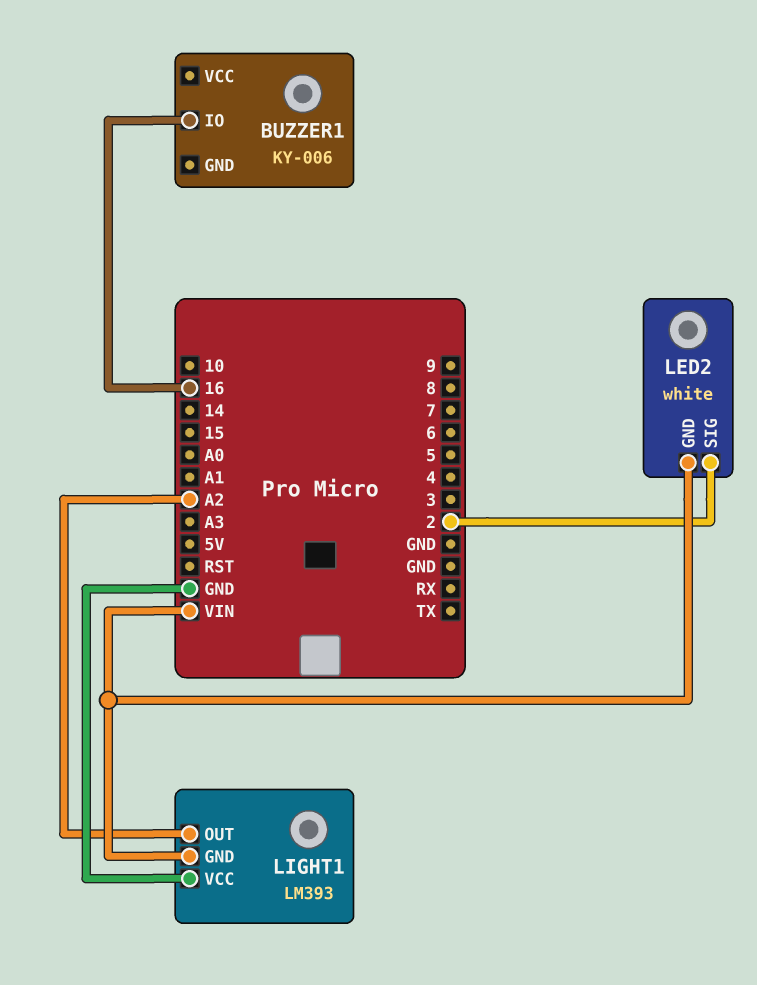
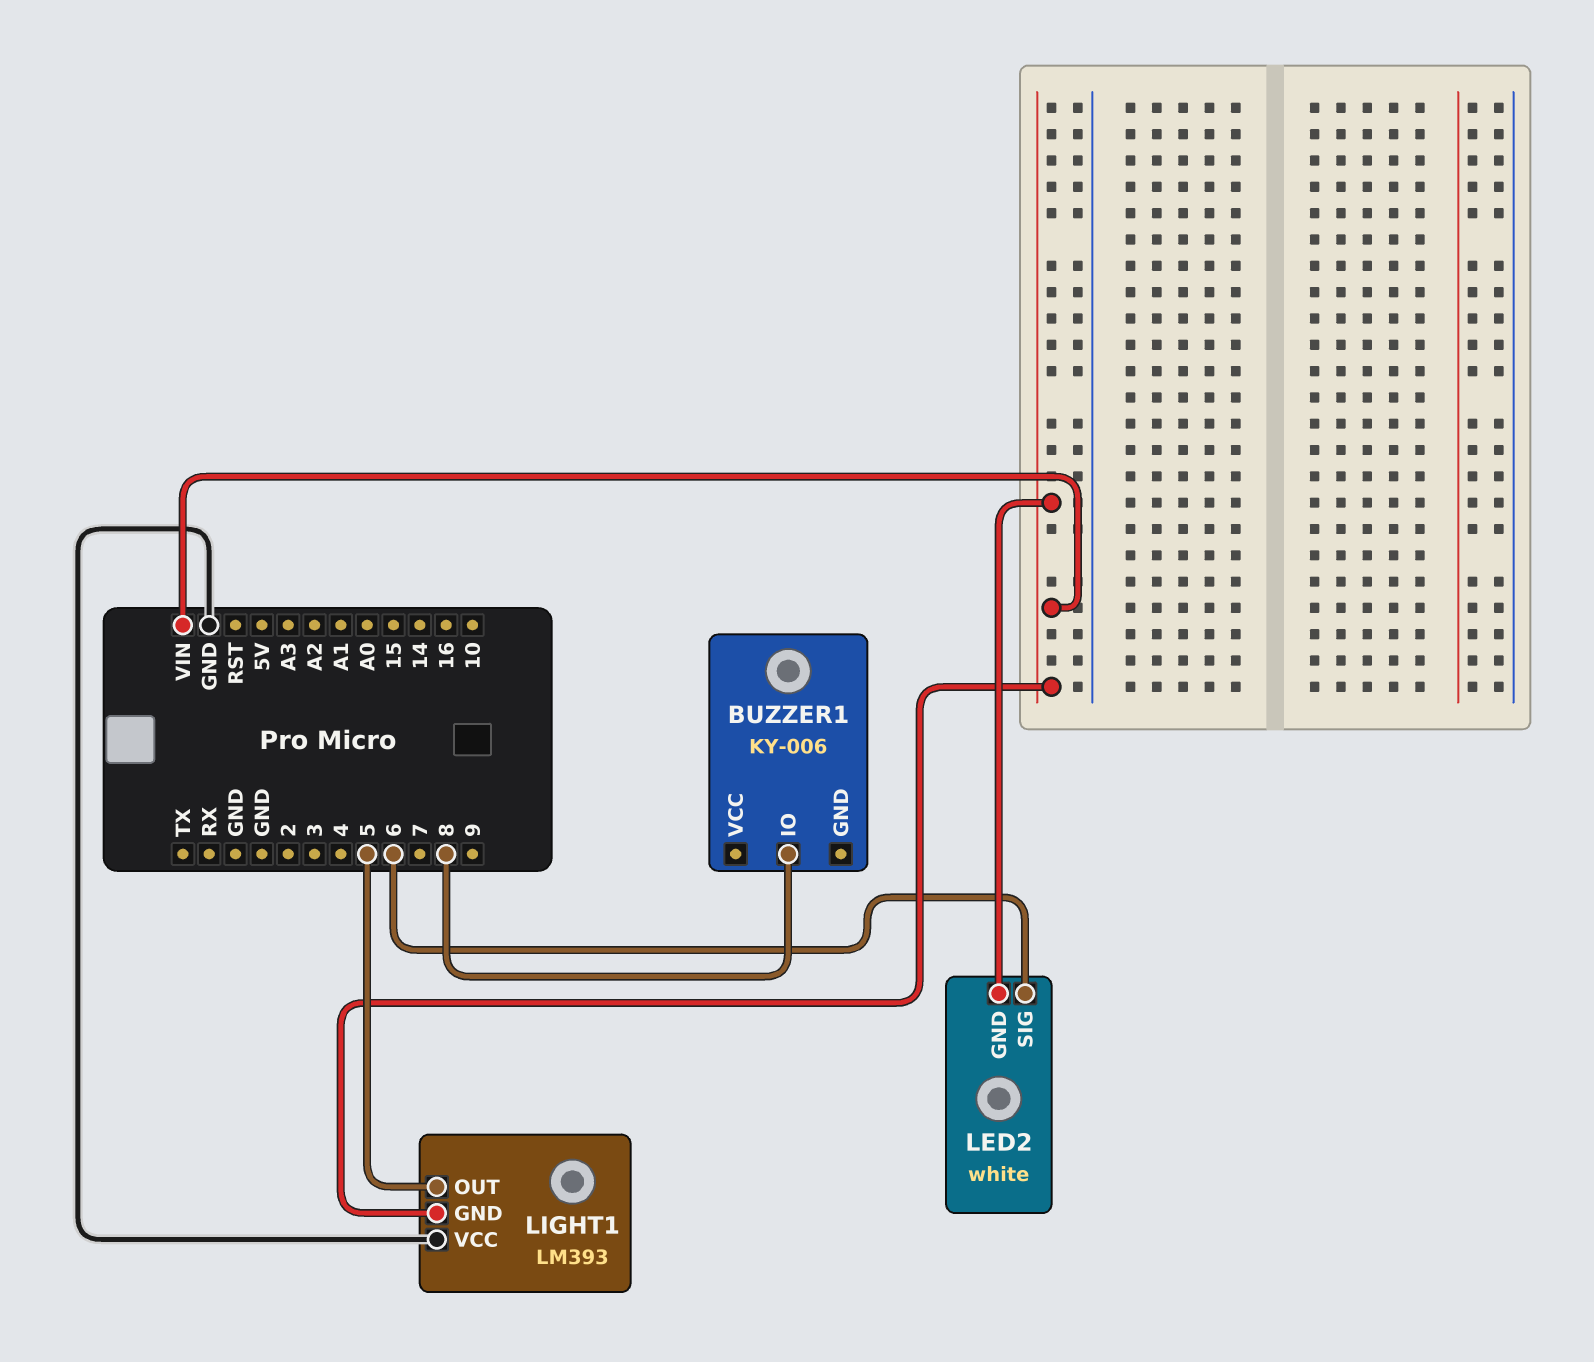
BUZZER1 pin IO: 16 -> 8
LED2 pin SIG: 2 -> 6
LIGHT1 pin OUT: A2 -> 5

